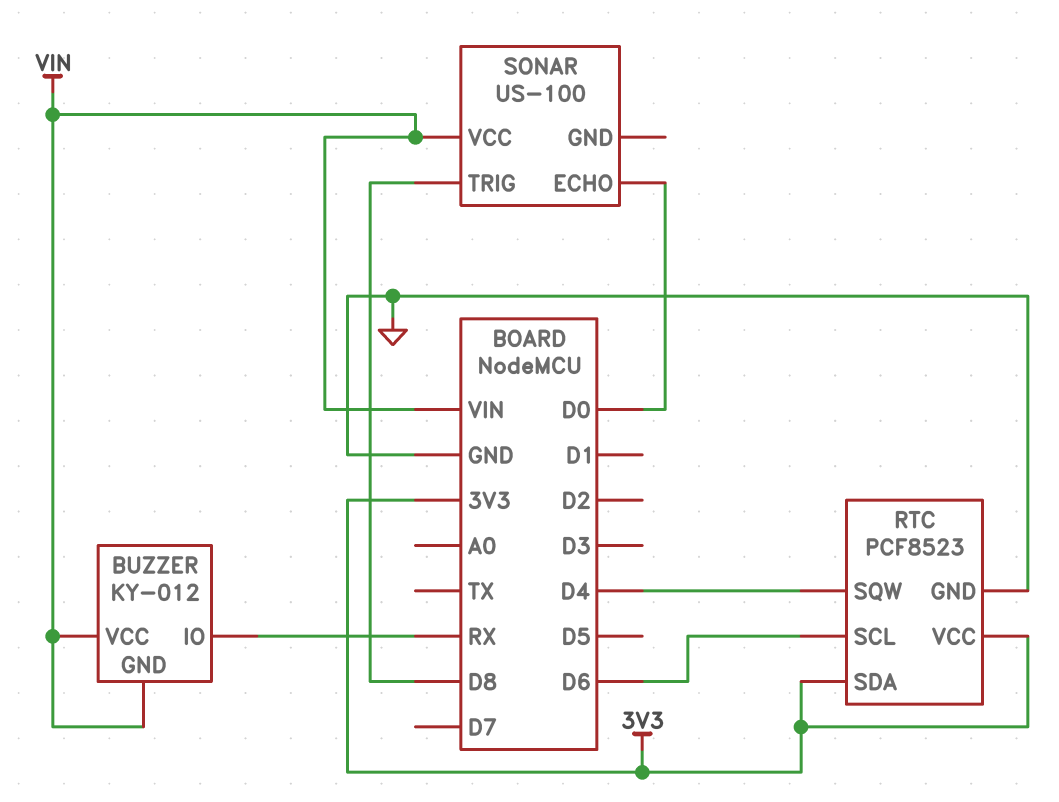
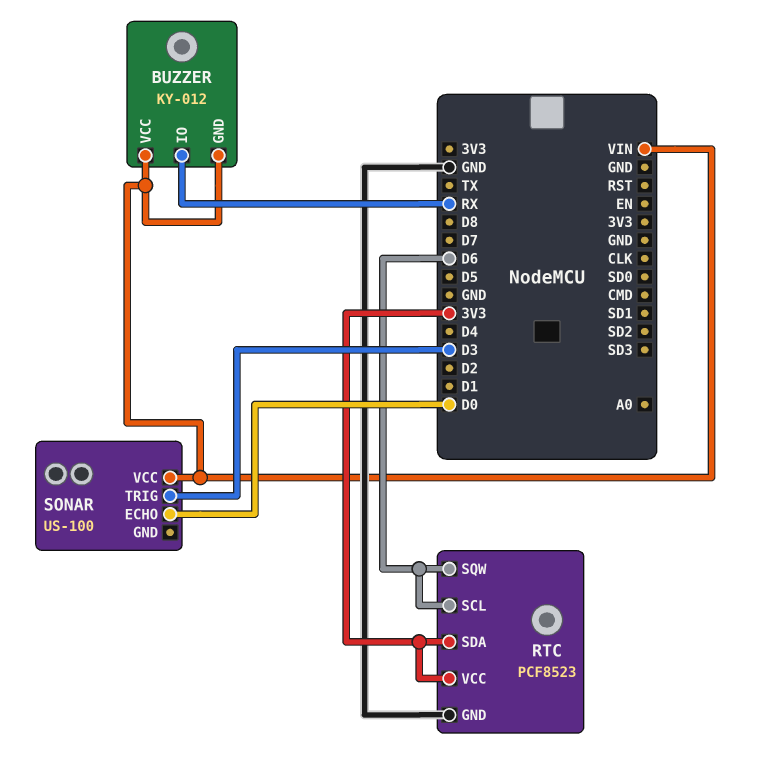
RTC pin SQW: D4 -> D6
SONAR pin TRIG: D8 -> D3

